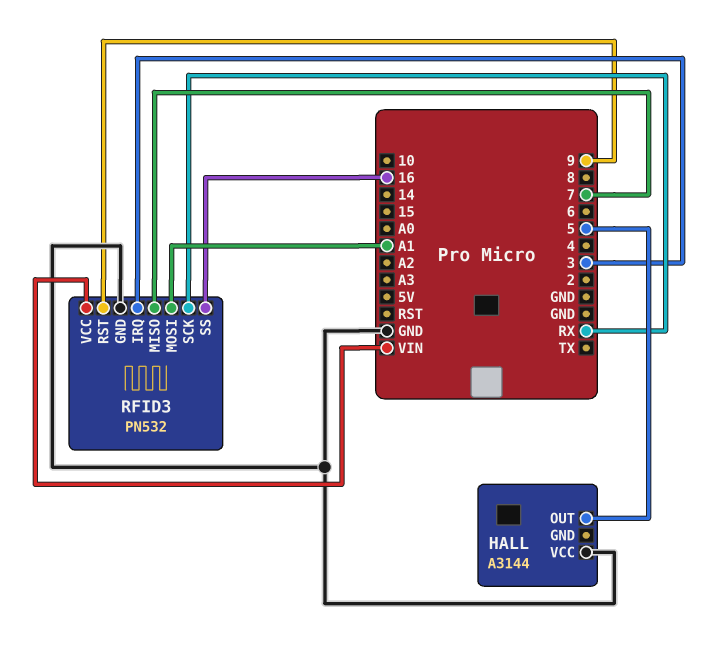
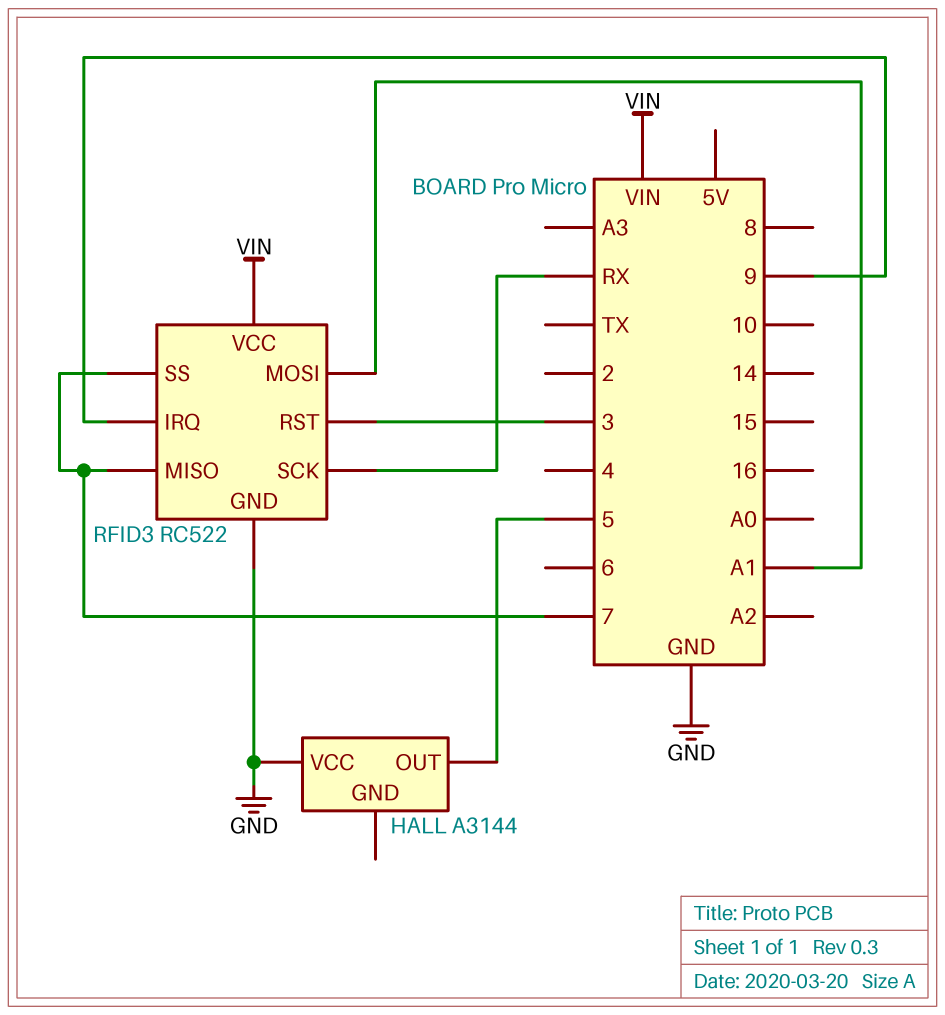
RFID3: PN532 -> RC522
RFID3 pin IRQ: 3 -> 9
RFID3 pin RST: 9 -> 3
RFID3 pin SS: 16 -> 7

